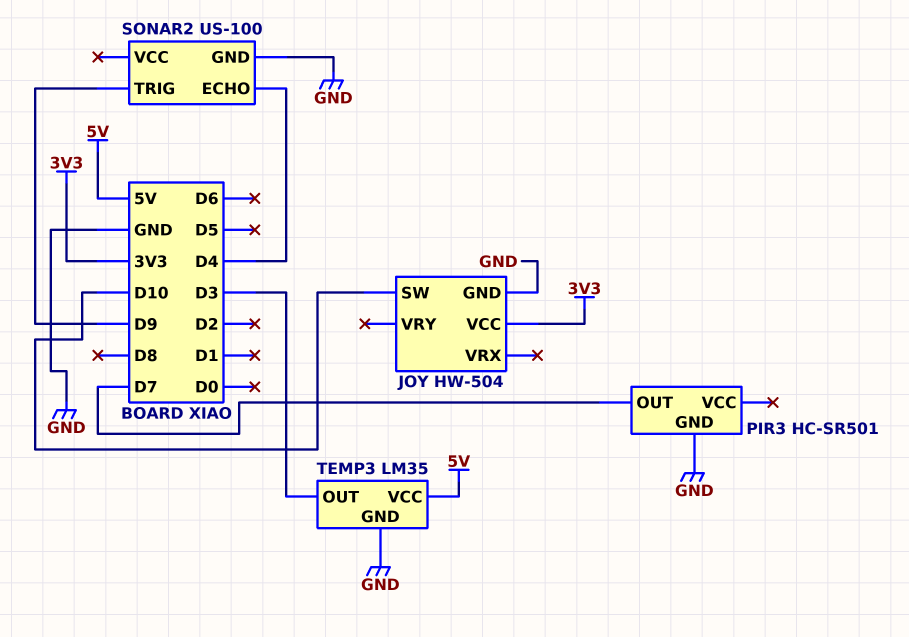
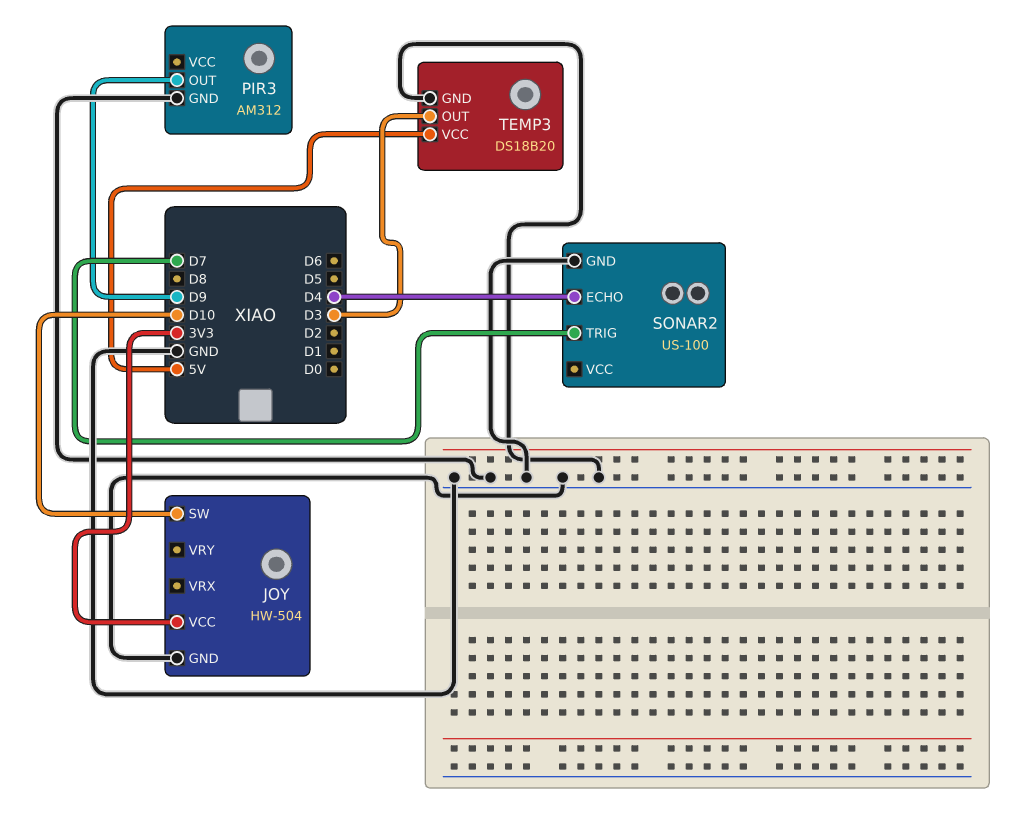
PIR3: HC-SR501 -> AM312
PIR3 pin OUT: D7 -> D9
SONAR2 pin TRIG: D9 -> D7
TEMP3: LM35 -> DS18B20

